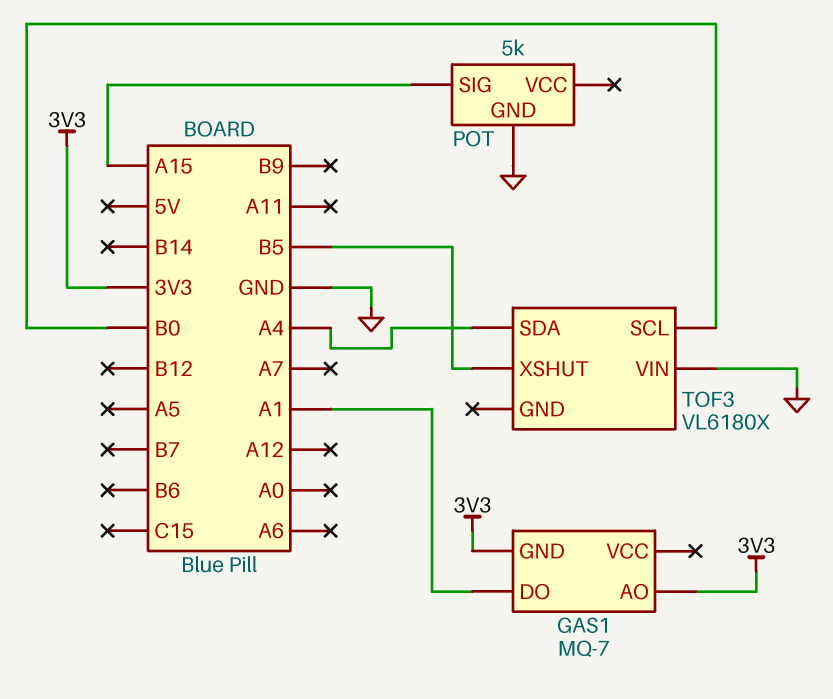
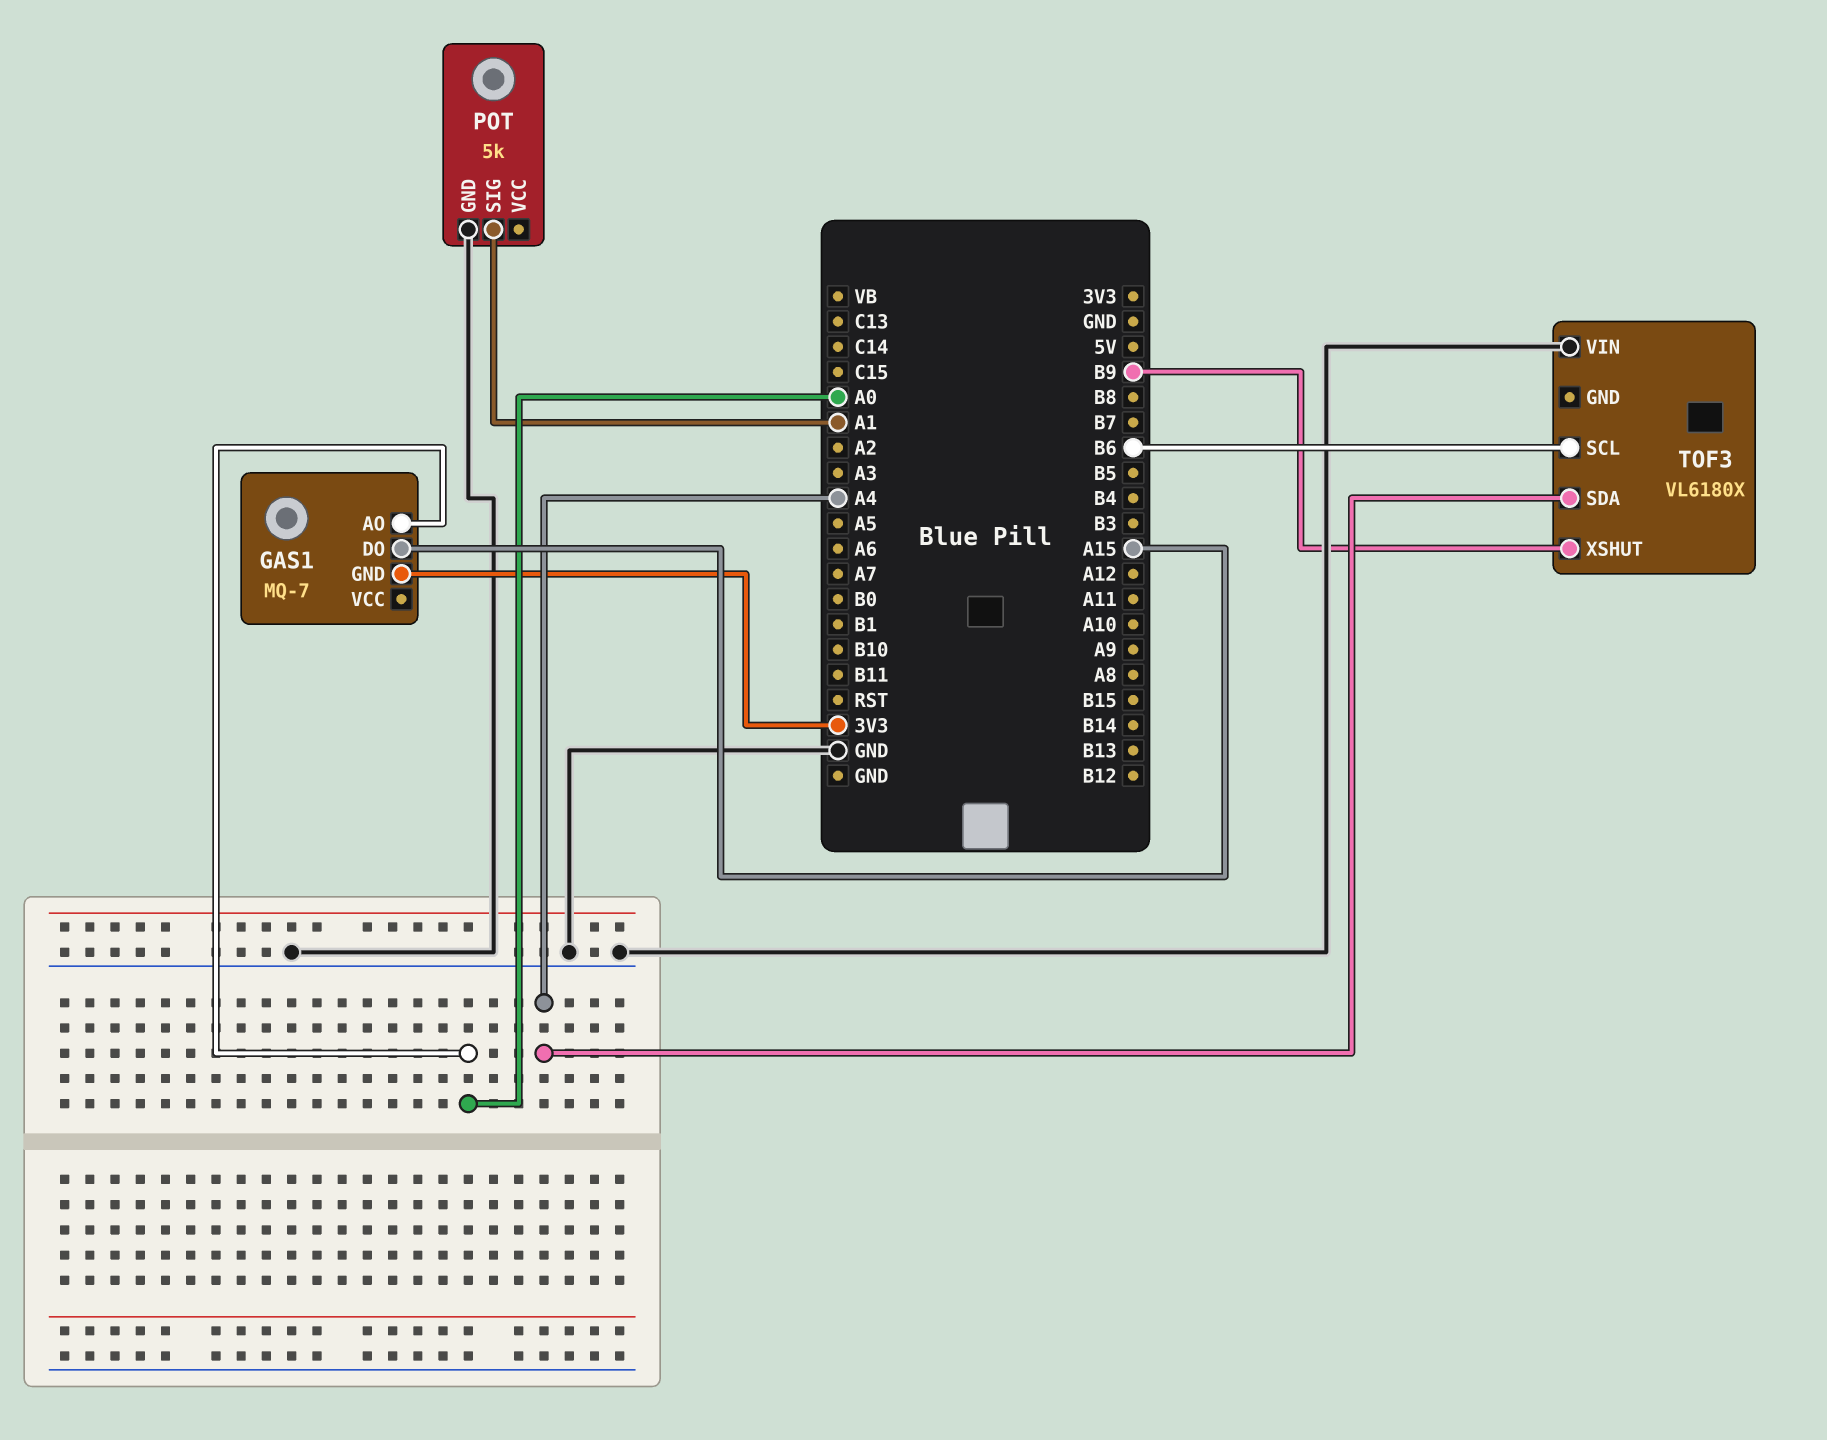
GAS1 pin AO: 3V3 -> A0
GAS1 pin DO: A1 -> A15
POT pin SIG: A15 -> A1
TOF3 pin SCL: B0 -> B6
TOF3 pin XSHUT: B5 -> B9

